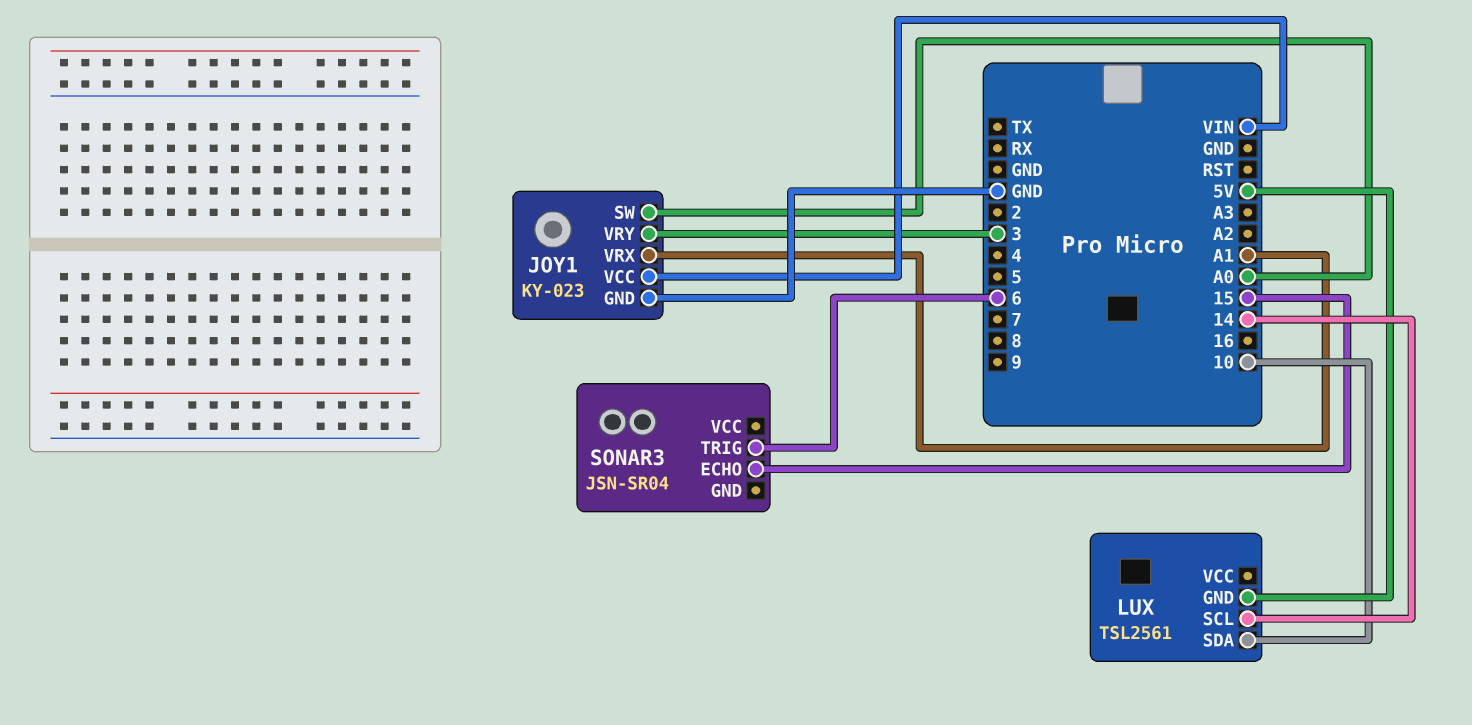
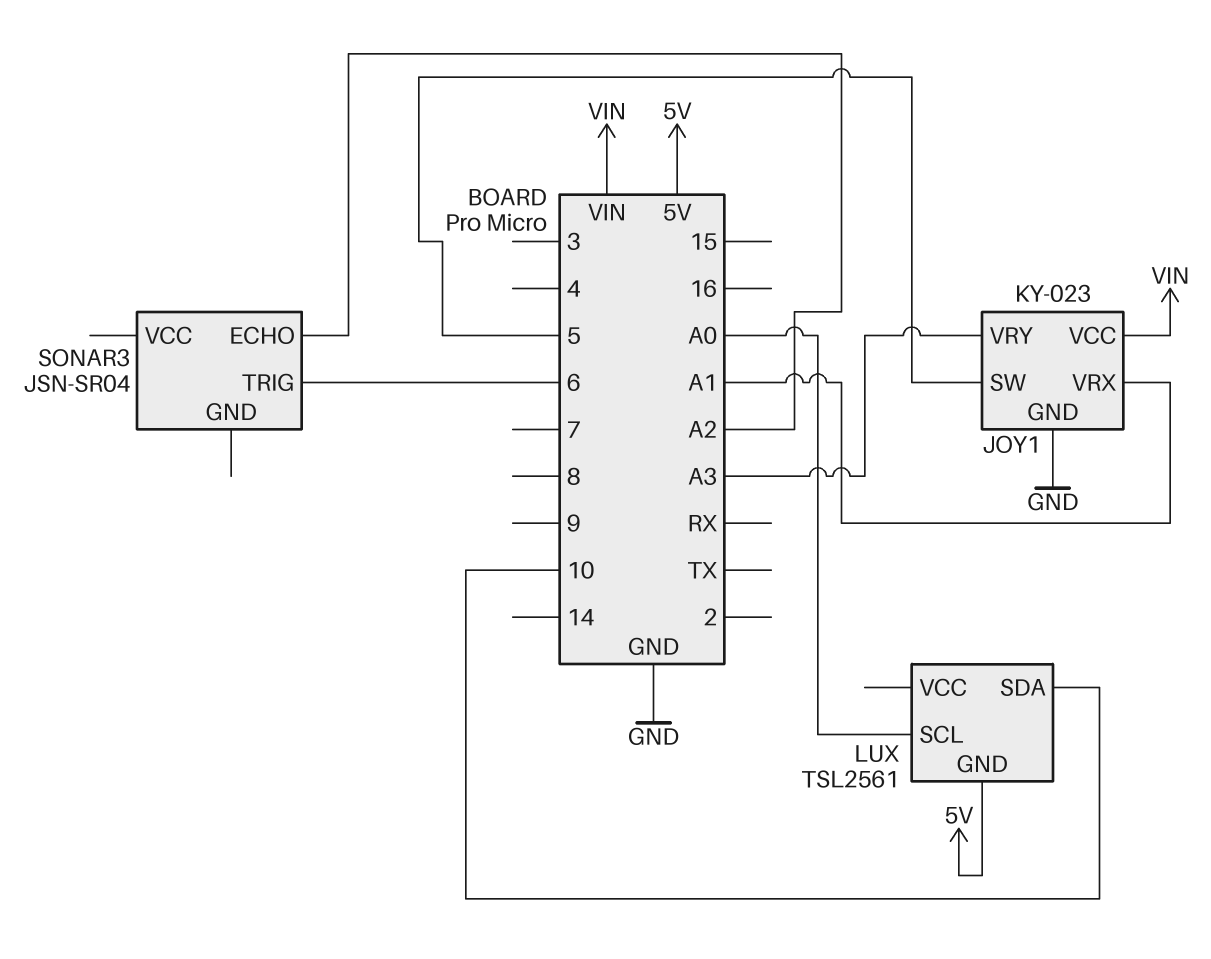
JOY1 pin SW: A0 -> 5
JOY1 pin VRY: 3 -> A3
LUX pin SCL: 14 -> A0
SONAR3 pin ECHO: 15 -> A2

